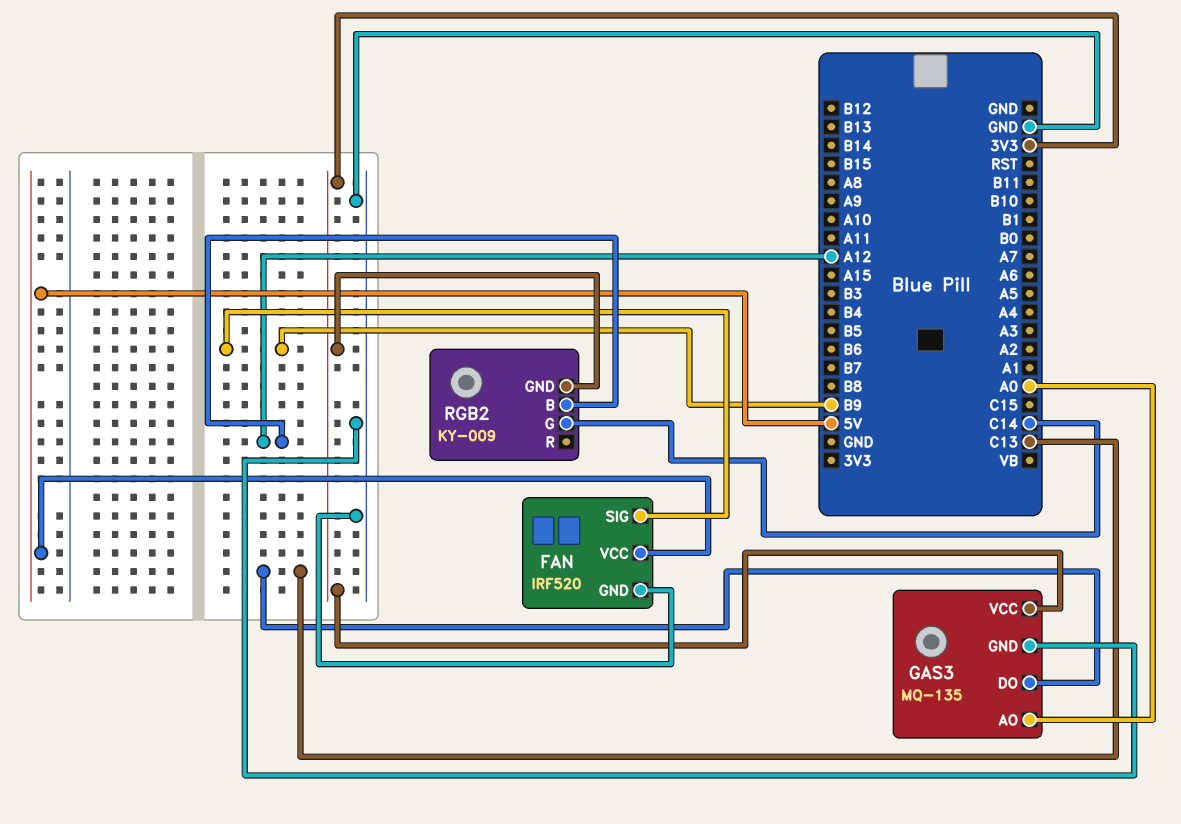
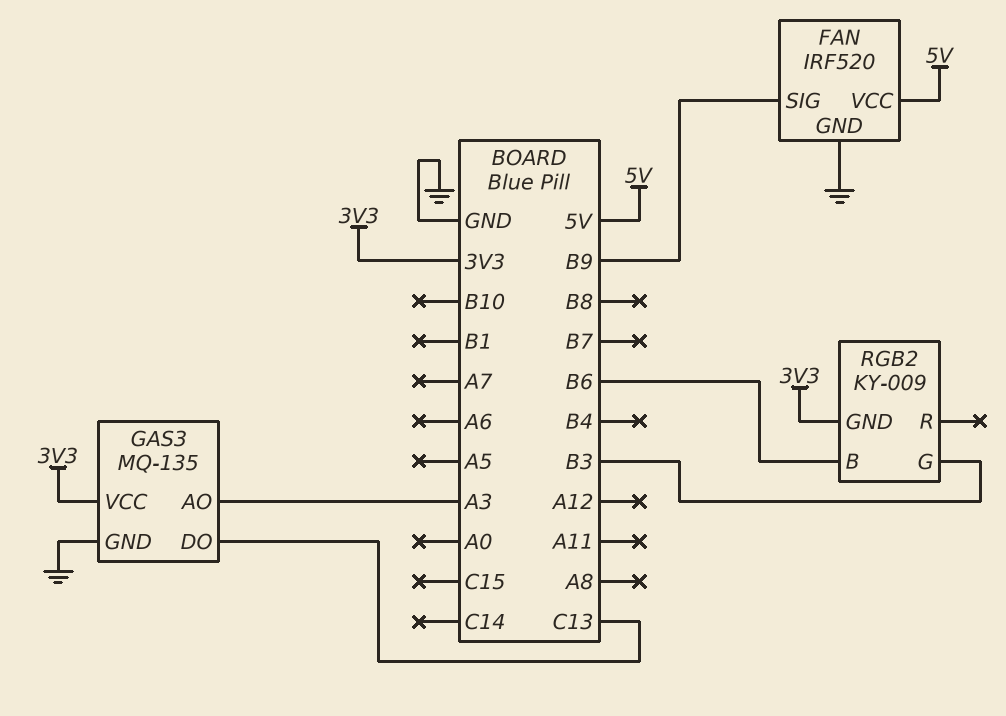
GAS3 pin AO: A0 -> A3
RGB2 pin B: A12 -> B6
RGB2 pin G: C14 -> B3

